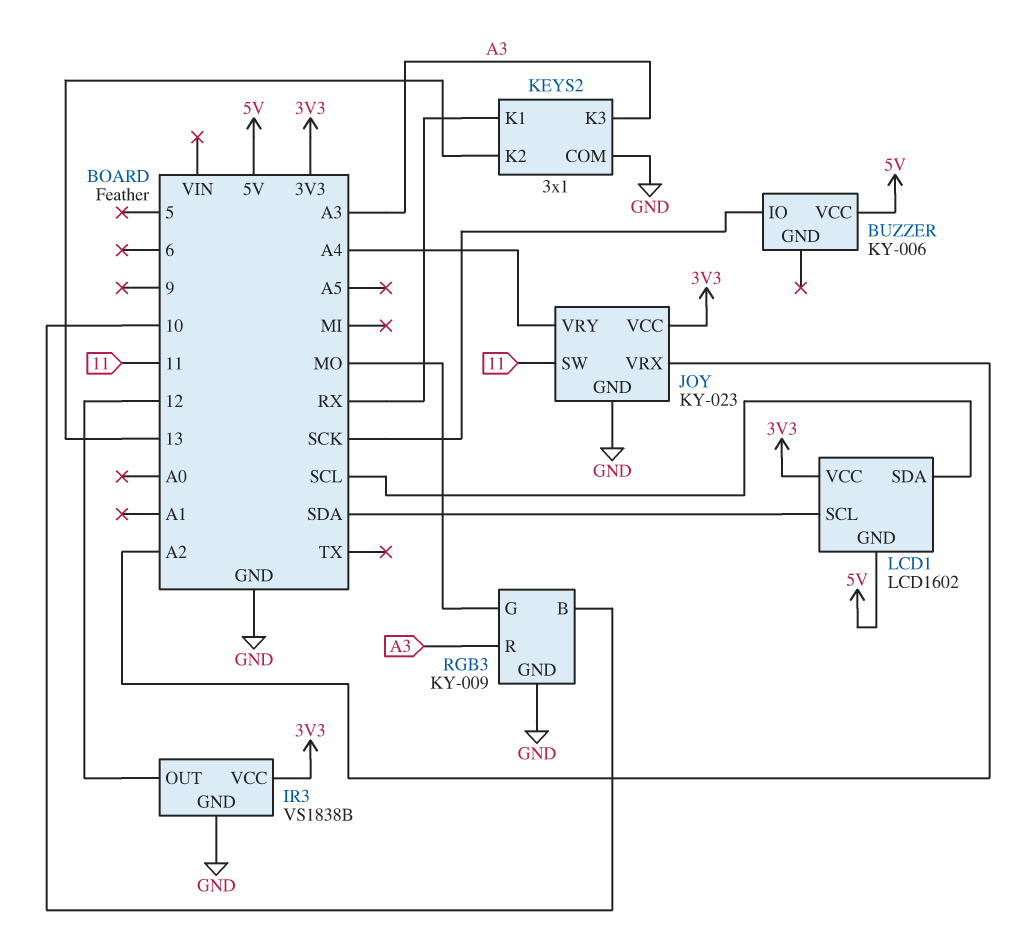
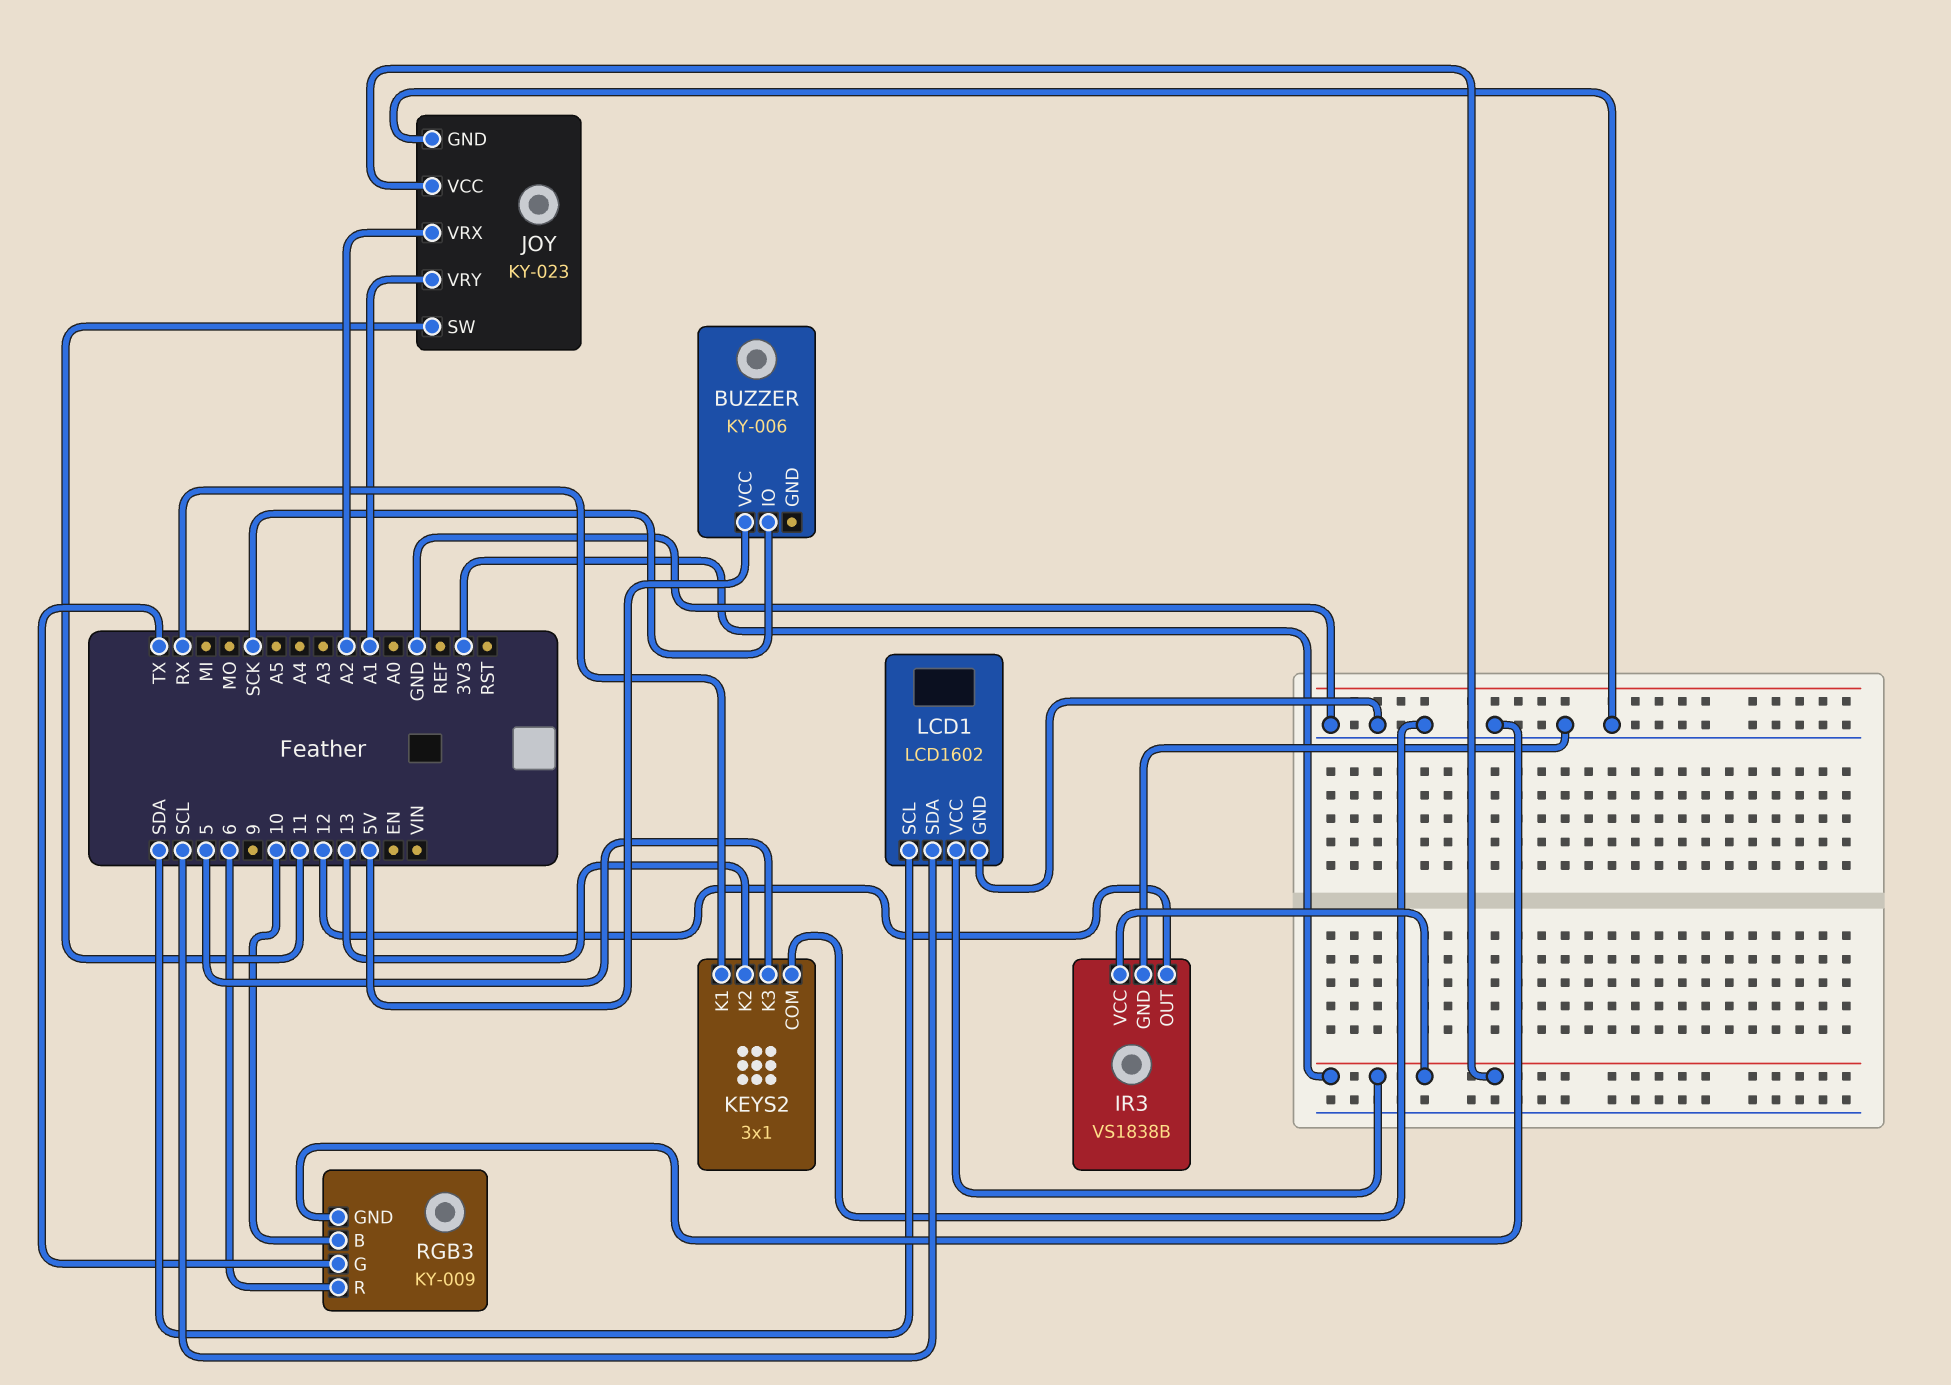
JOY pin VRY: A4 -> A1
KEYS2 pin K3: A3 -> 5
LCD1 pin GND: 5V -> GND
RGB3 pin G: MO -> TX
RGB3 pin R: A3 -> 6

